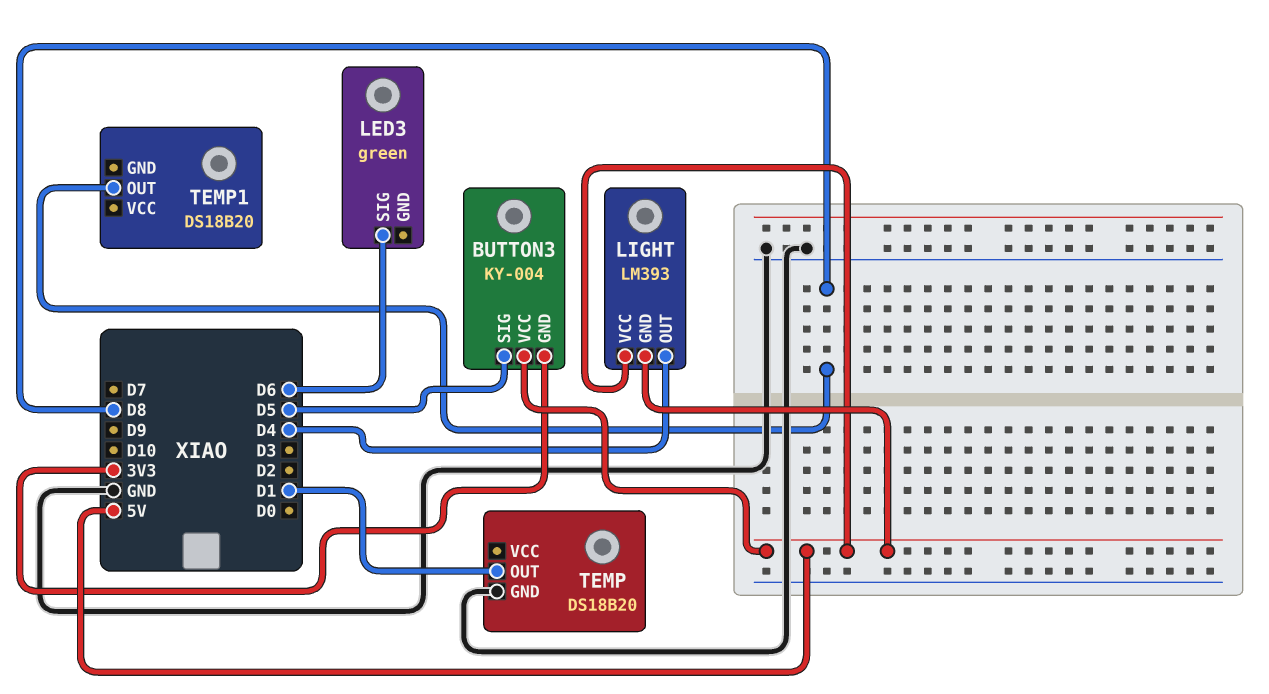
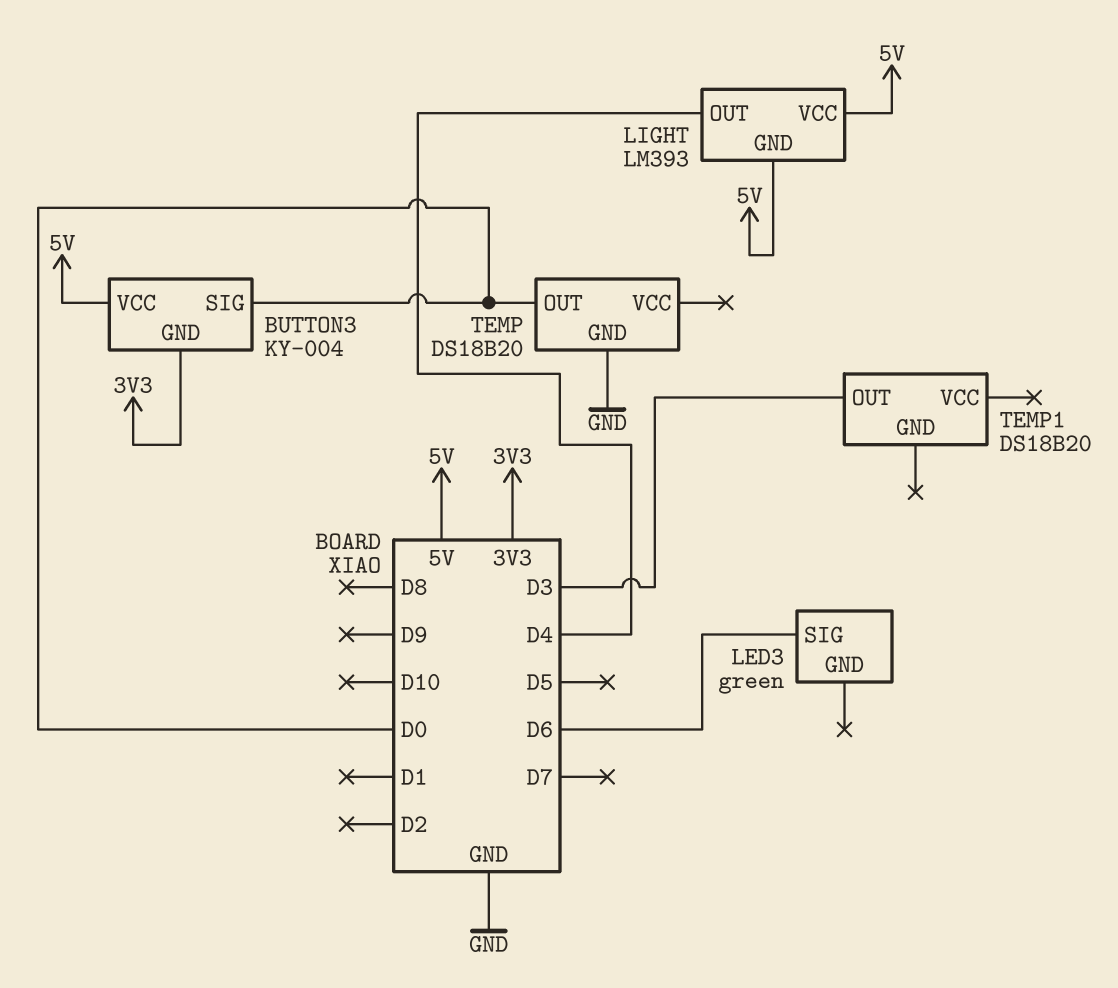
BUTTON3 pin SIG: D5 -> D0
TEMP pin OUT: D1 -> D0
TEMP1 pin OUT: D8 -> D3

